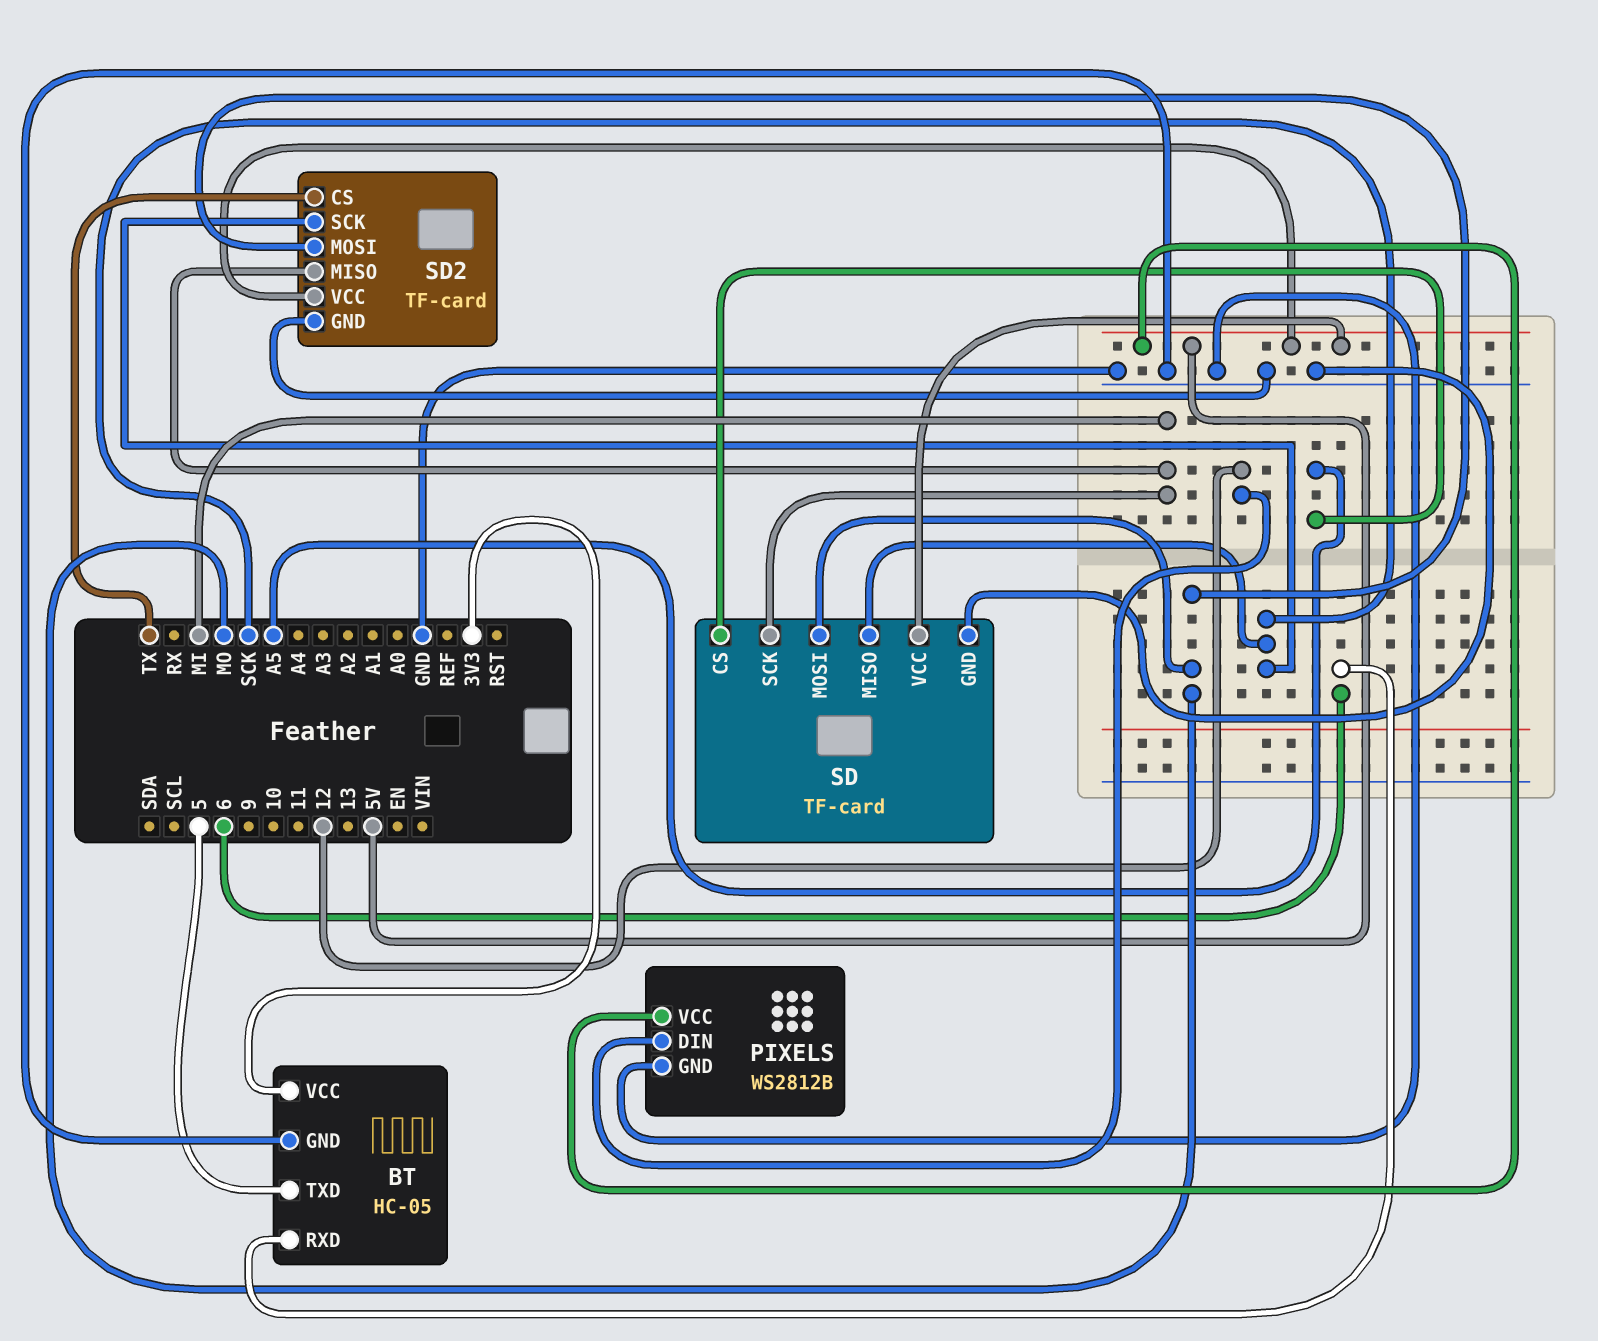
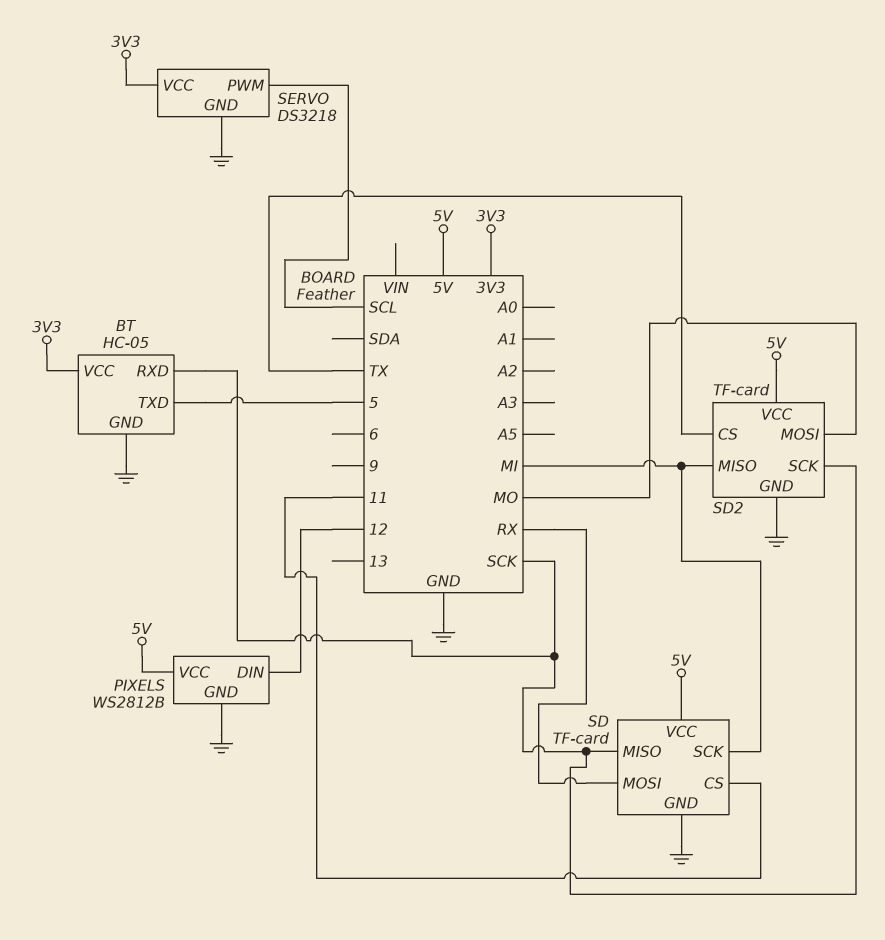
BT pin RXD: 6 -> SCK
SD pin CS: A5 -> 11
SD pin MOSI: MO -> RX
SERVO: none -> DS3218
SERVO pin GND: none -> GND
SERVO pin PWM: none -> SCL
SERVO pin VCC: none -> 3V3

